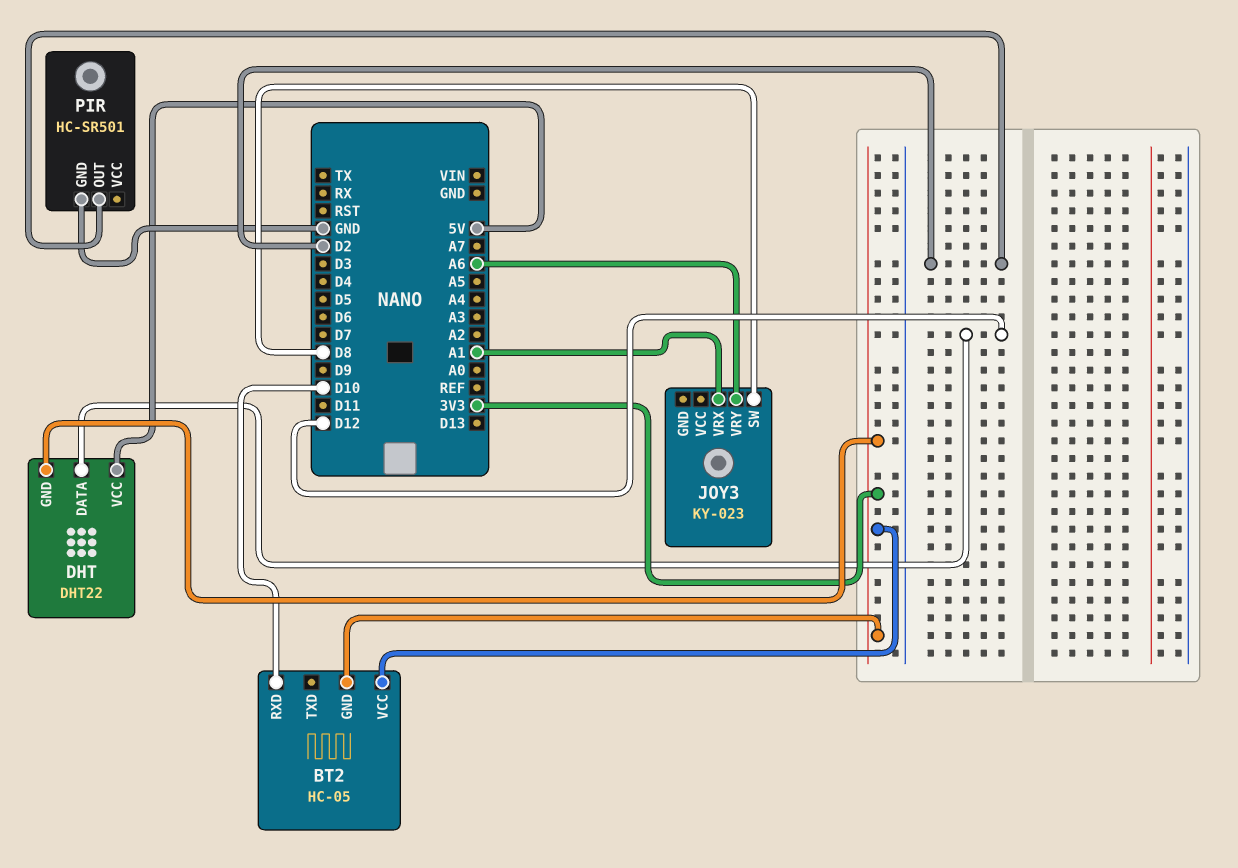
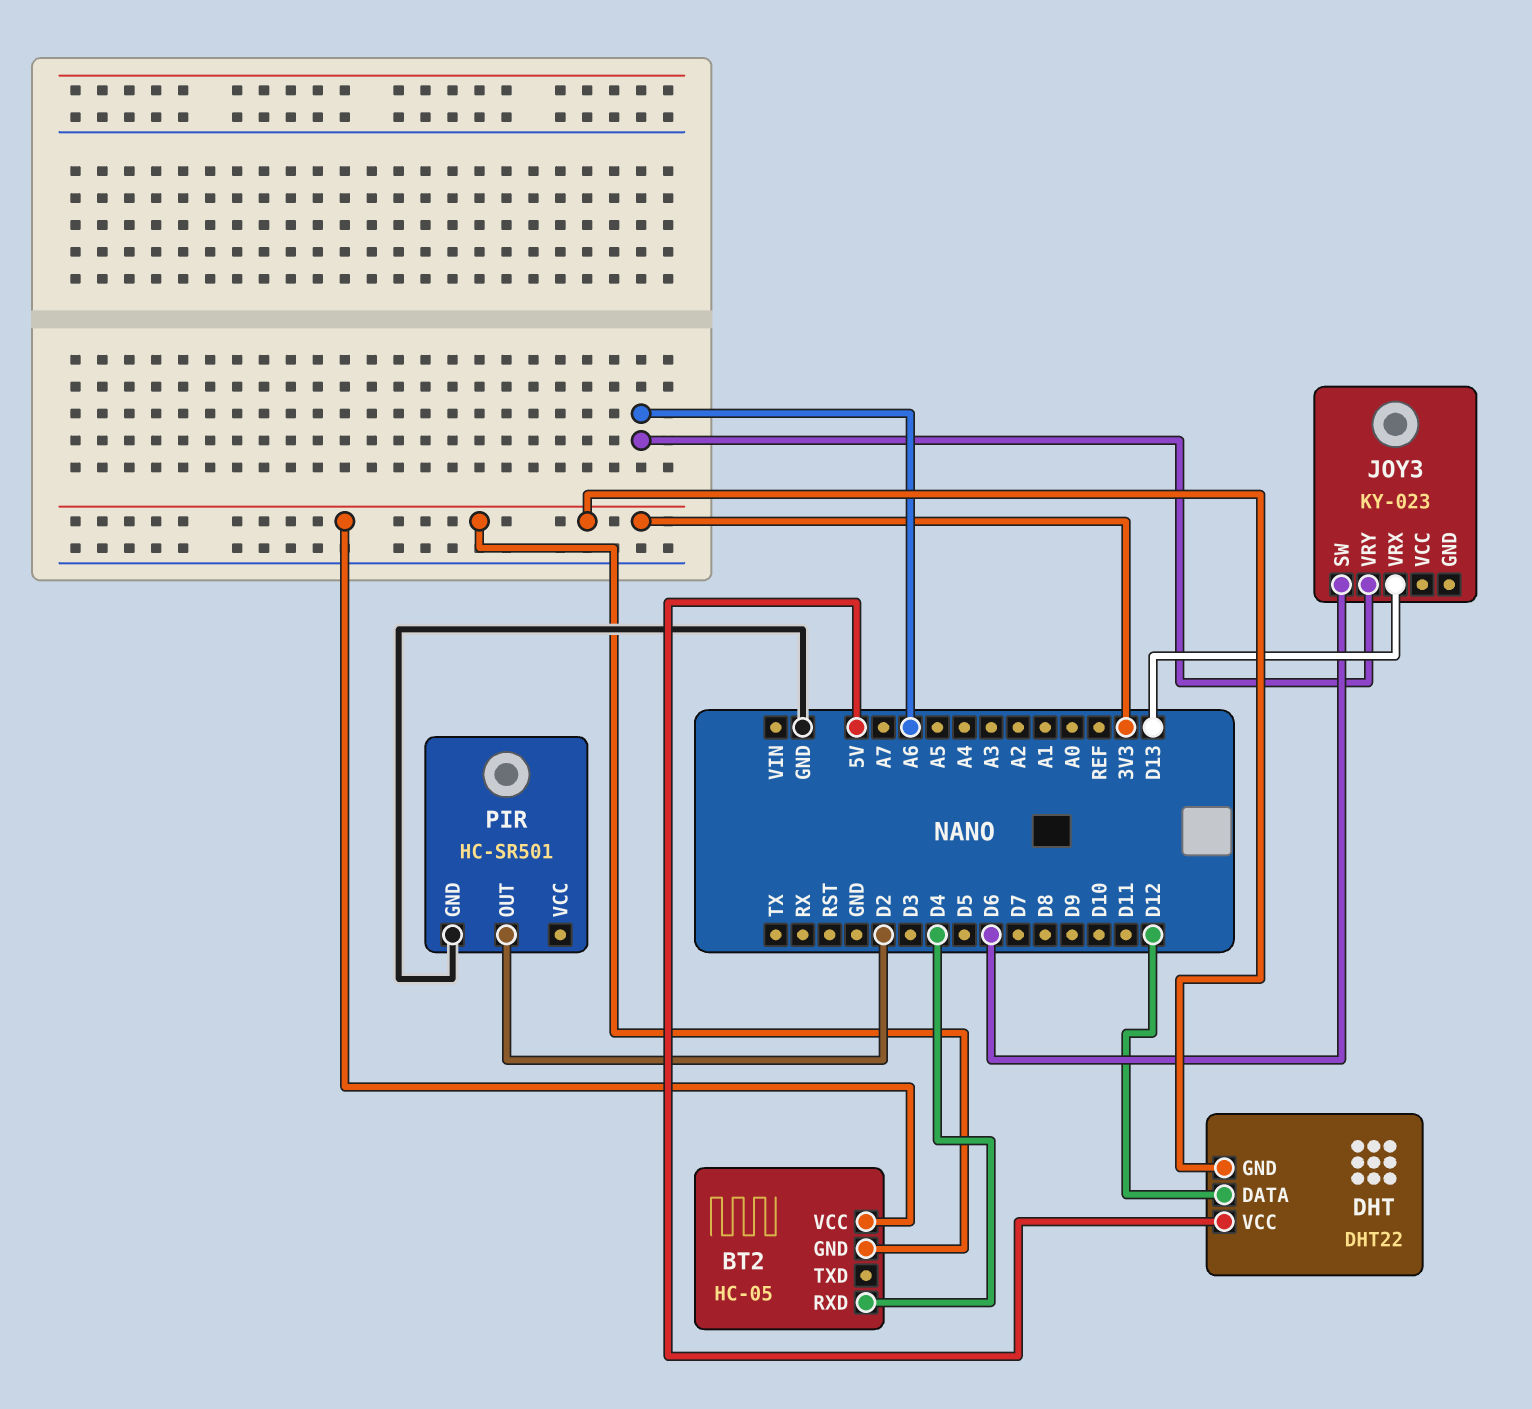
BT2 pin RXD: D10 -> D4
JOY3 pin SW: D8 -> D6
JOY3 pin VRX: A1 -> D13

